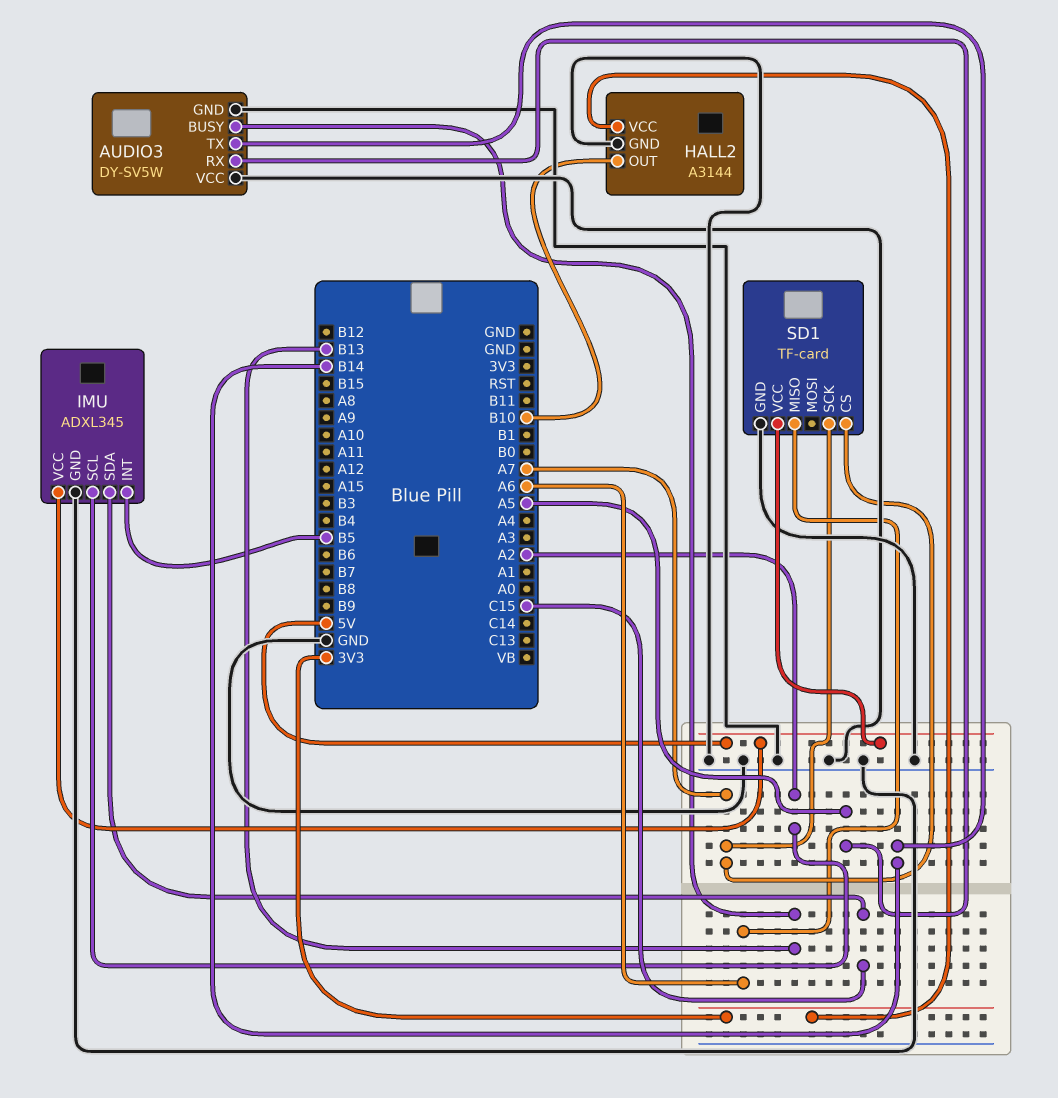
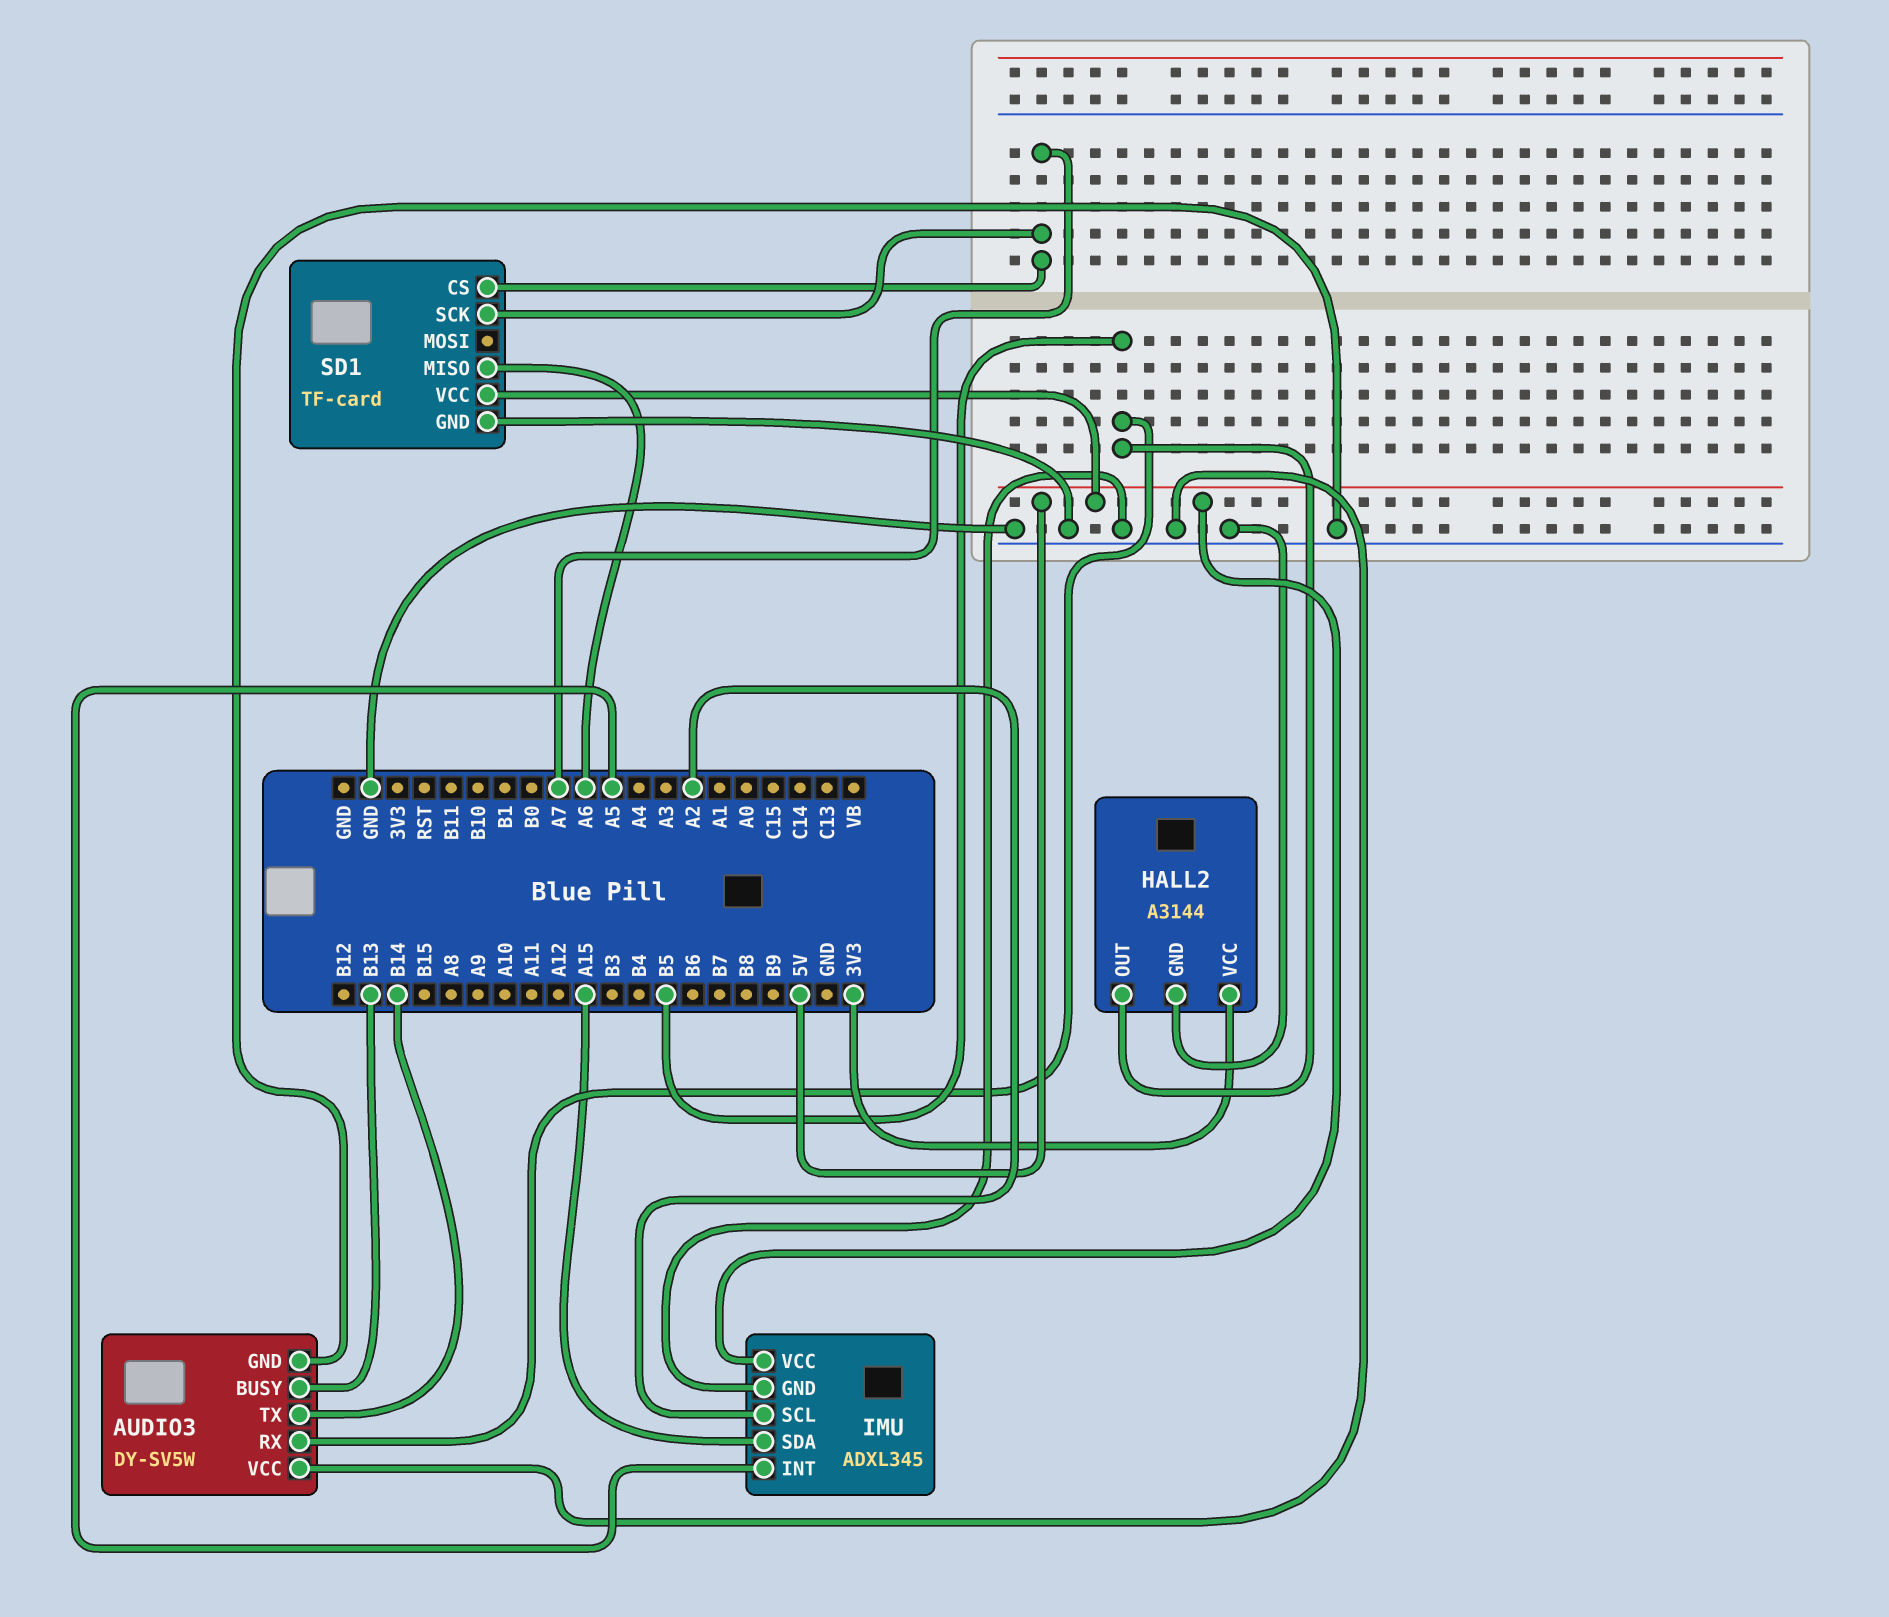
AUDIO3 pin RX: A5 -> B5
HALL2 pin OUT: B10 -> B5
IMU pin INT: B5 -> A5
IMU pin SDA: C15 -> A15

